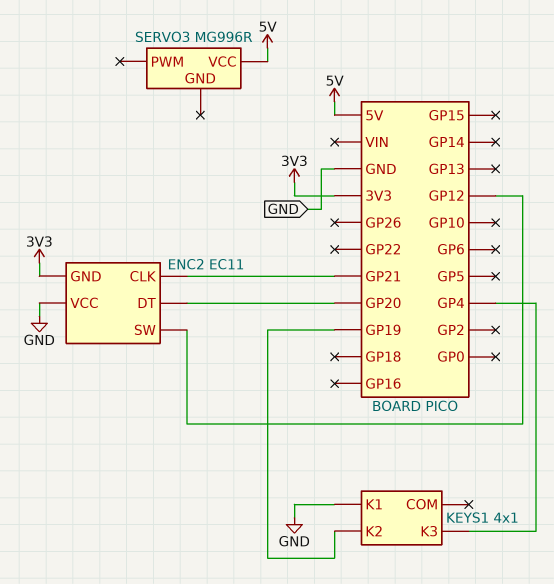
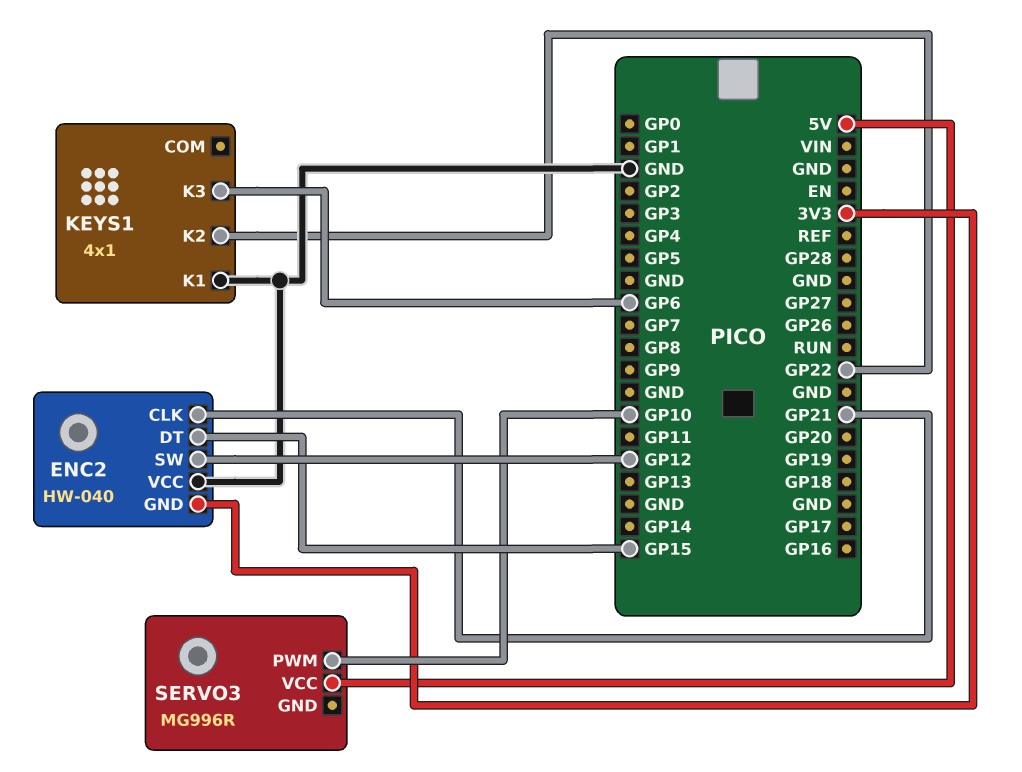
ENC2: EC11 -> HW-040
ENC2 pin DT: GP20 -> GP15
KEYS1 pin K2: GP19 -> GP22
KEYS1 pin K3: GP4 -> GP6
SERVO3 pin PWM: none -> GP10

